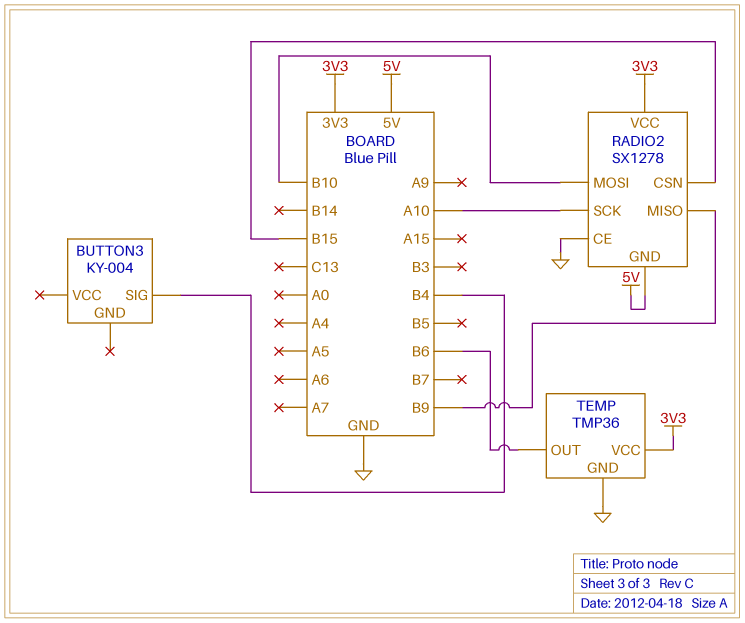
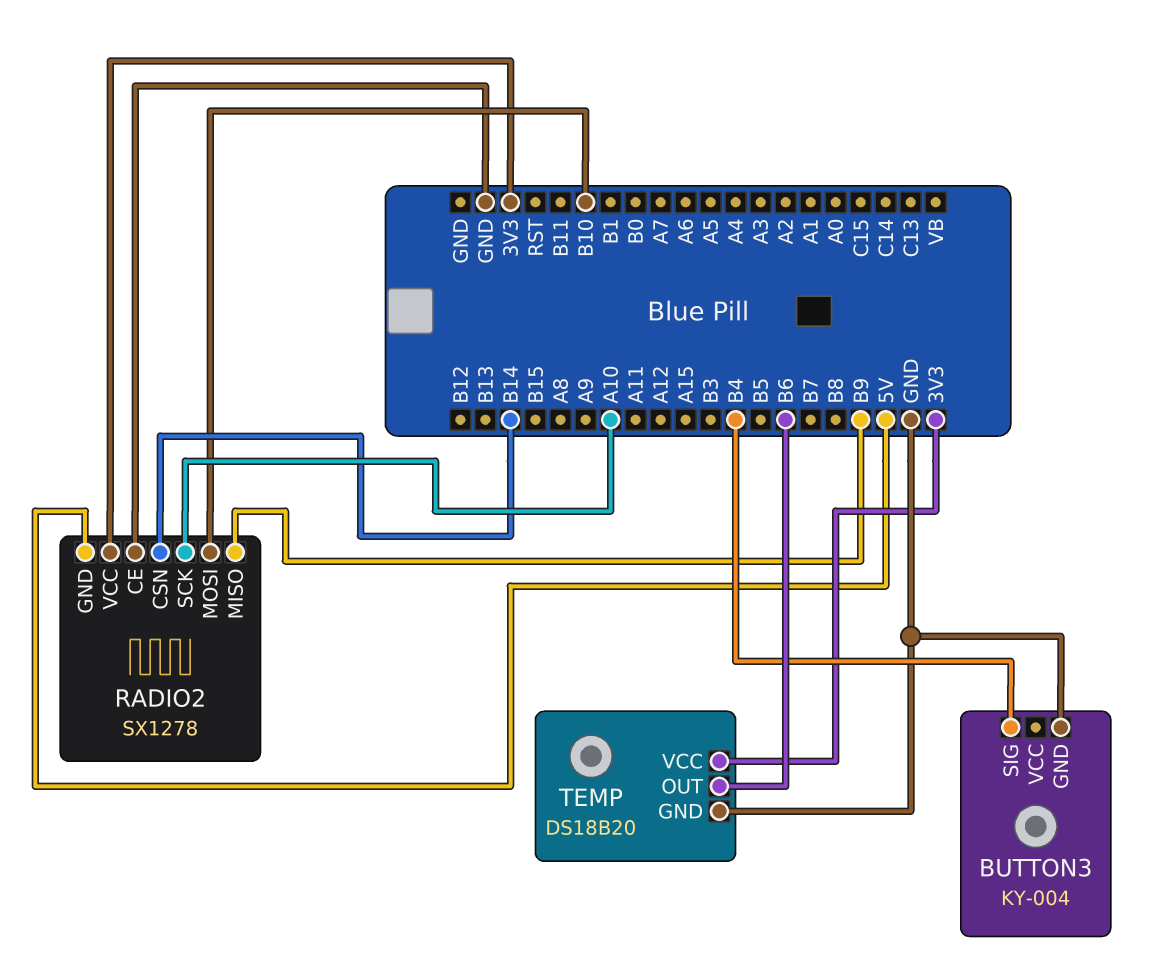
BUTTON3 pin GND: none -> GND
RADIO2 pin CSN: B15 -> B14
TEMP: TMP36 -> DS18B20

